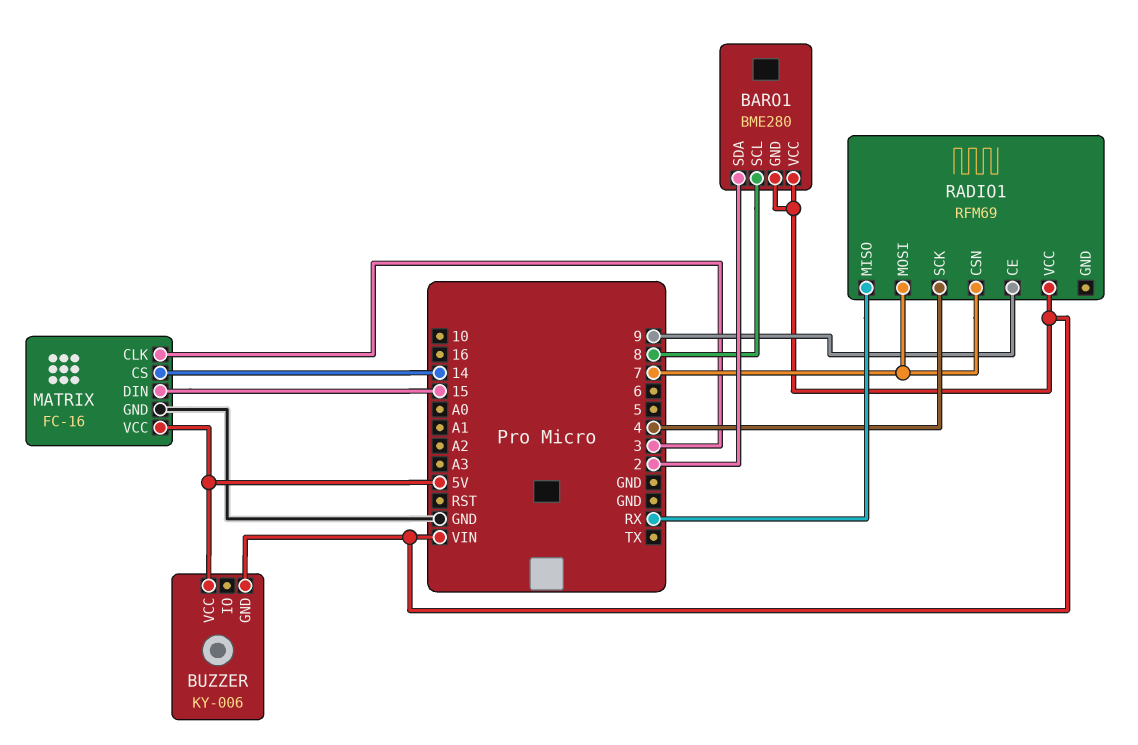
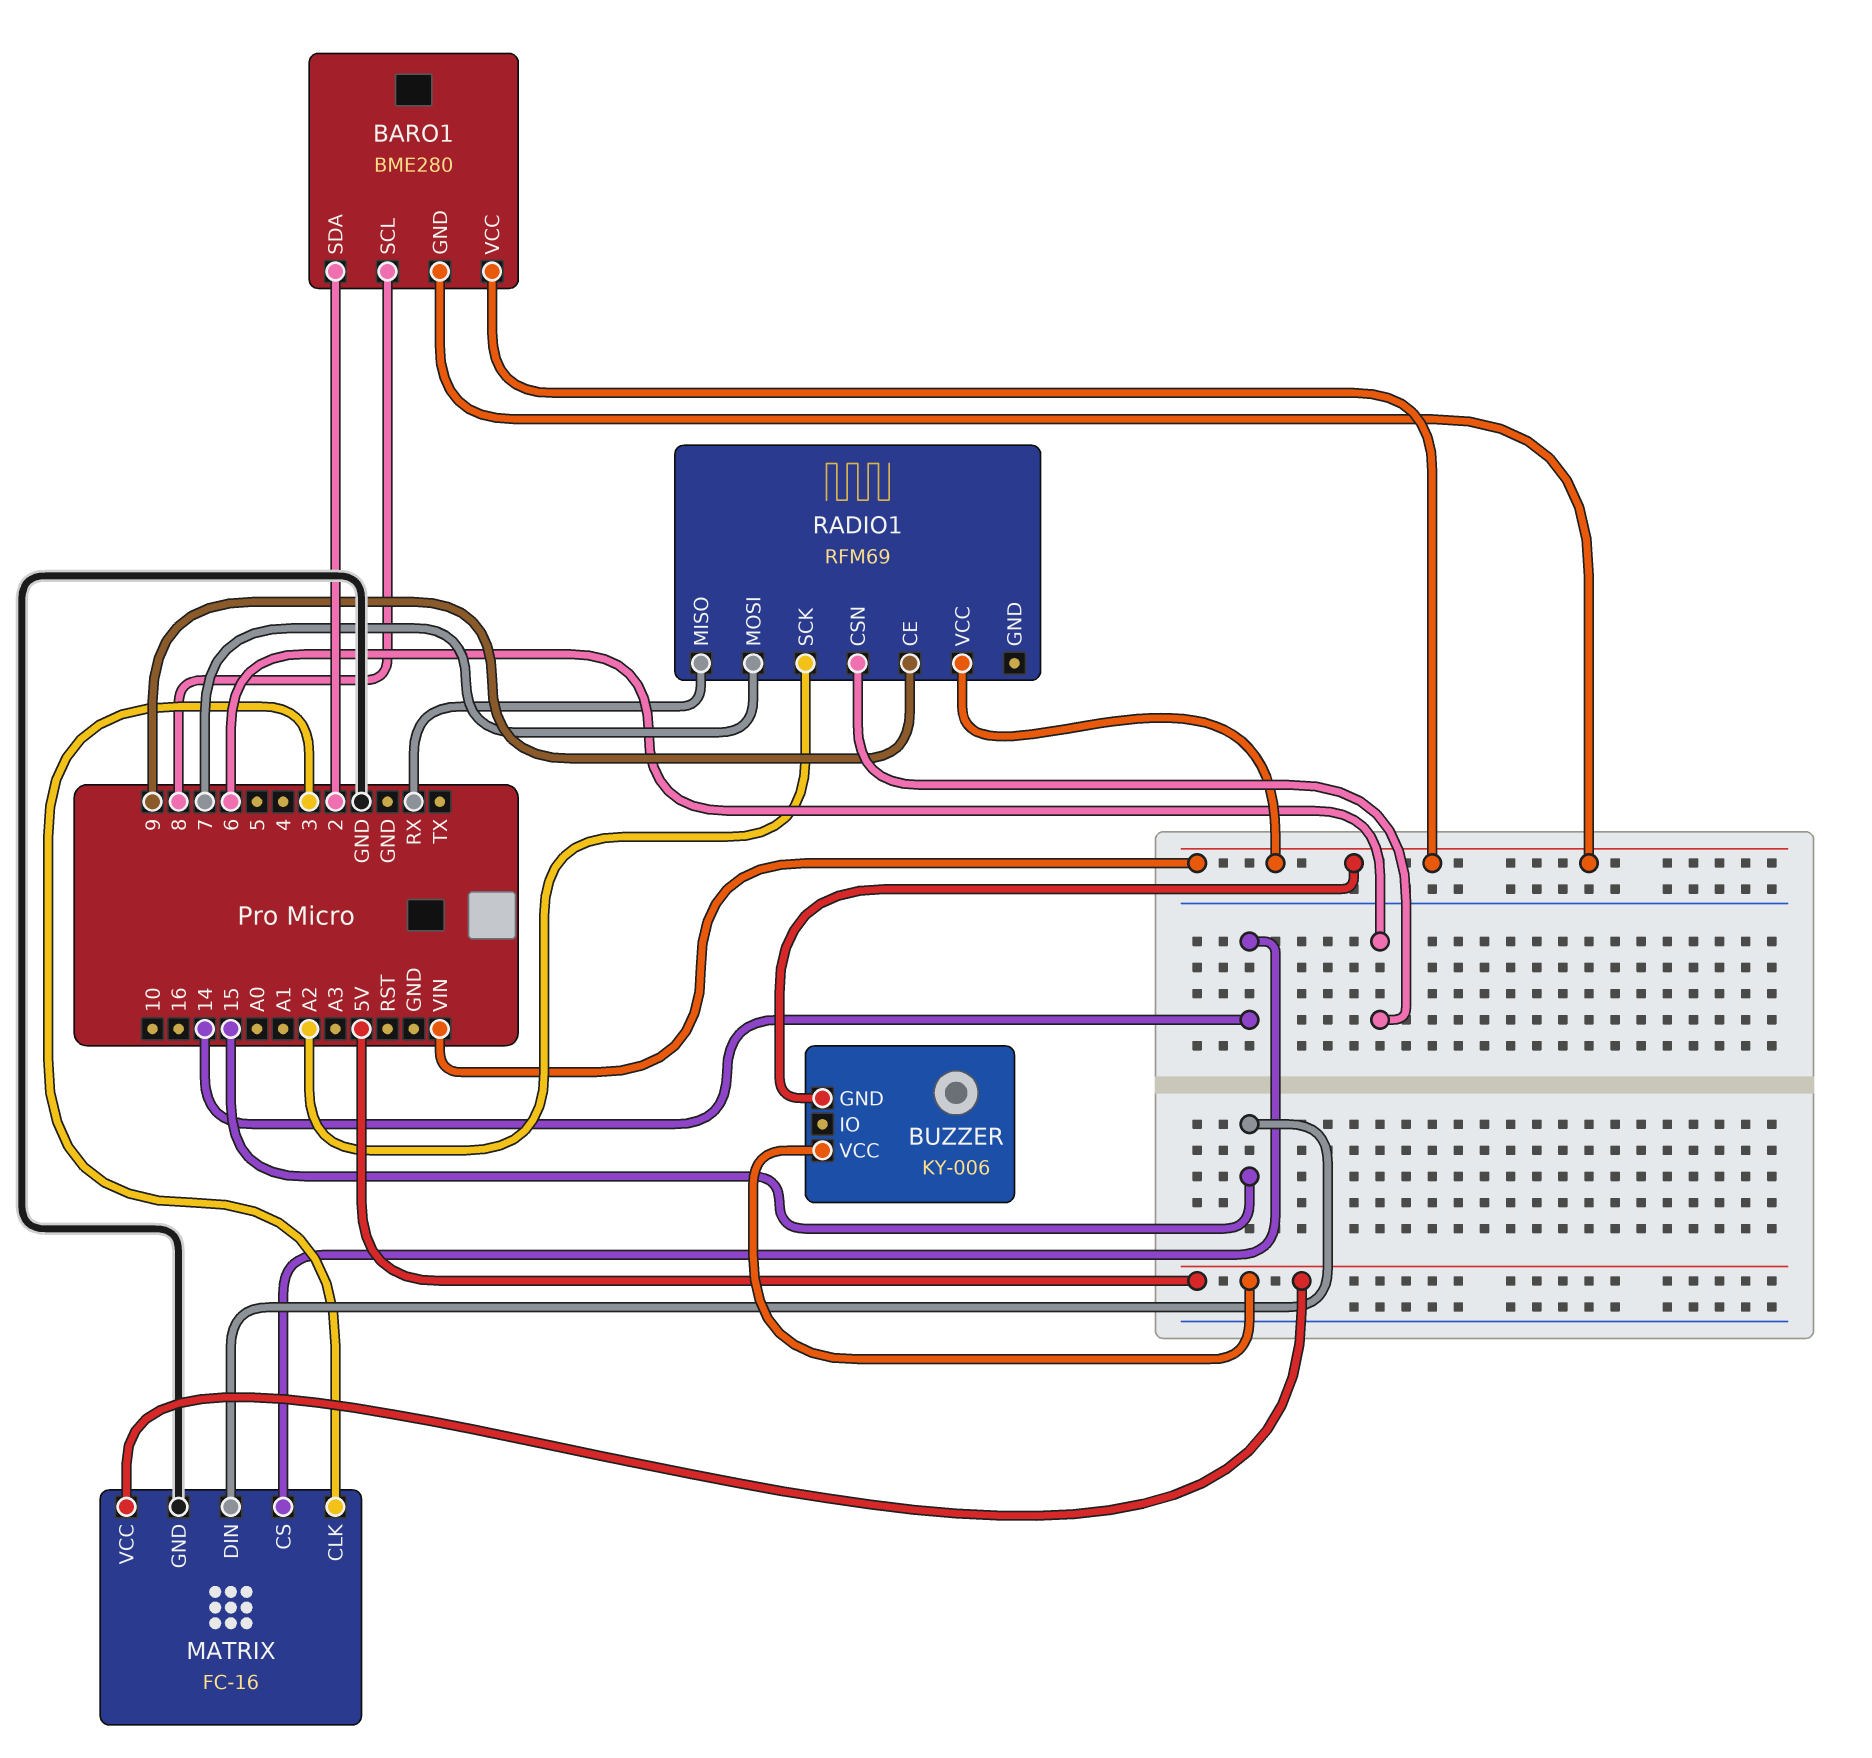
RADIO1 pin CSN: 7 -> 6
RADIO1 pin SCK: 4 -> A2

